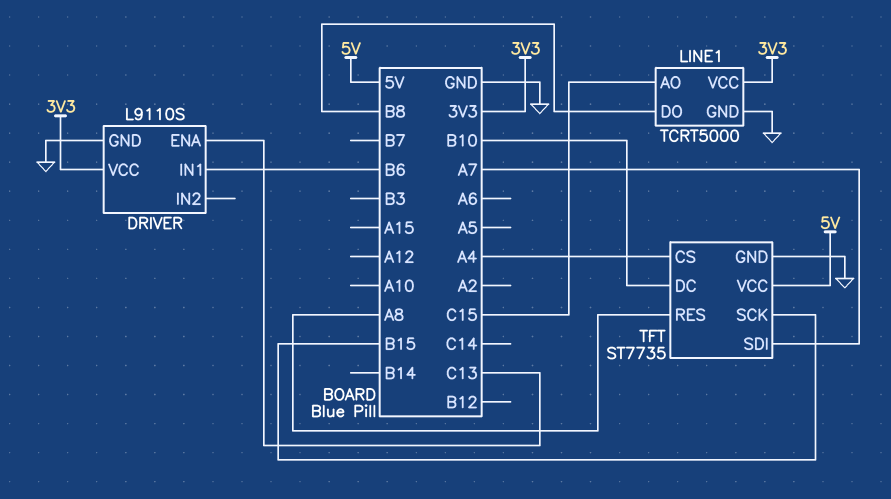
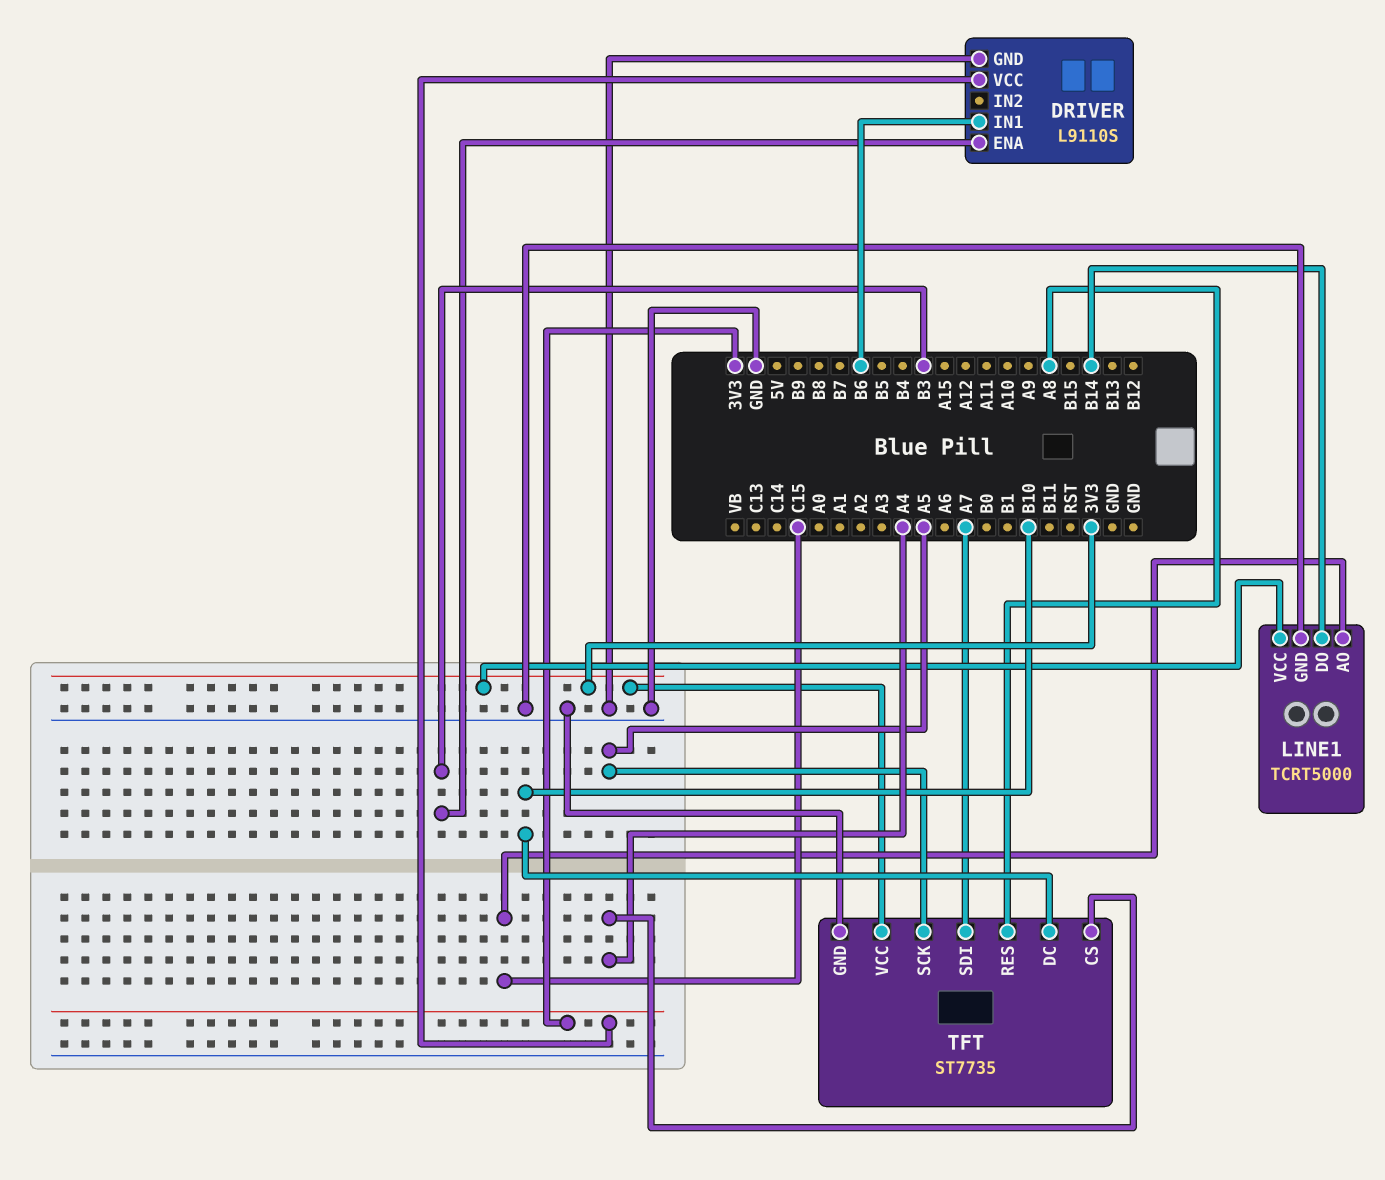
DRIVER pin ENA: C13 -> B3
LINE1 pin DO: B8 -> B14
TFT pin SCK: B15 -> A5
TFT pin VCC: 5V -> 3V3

